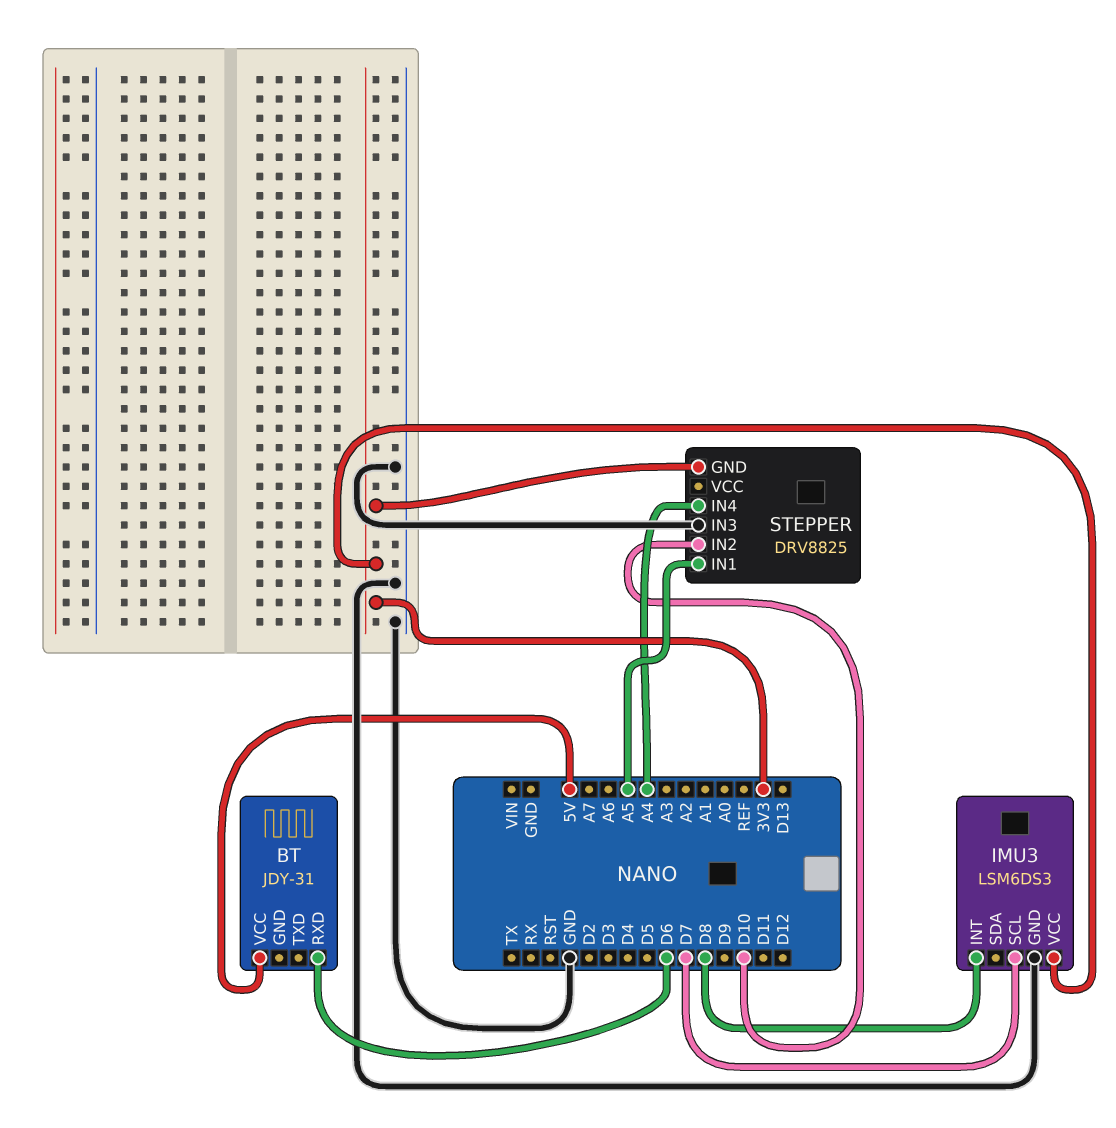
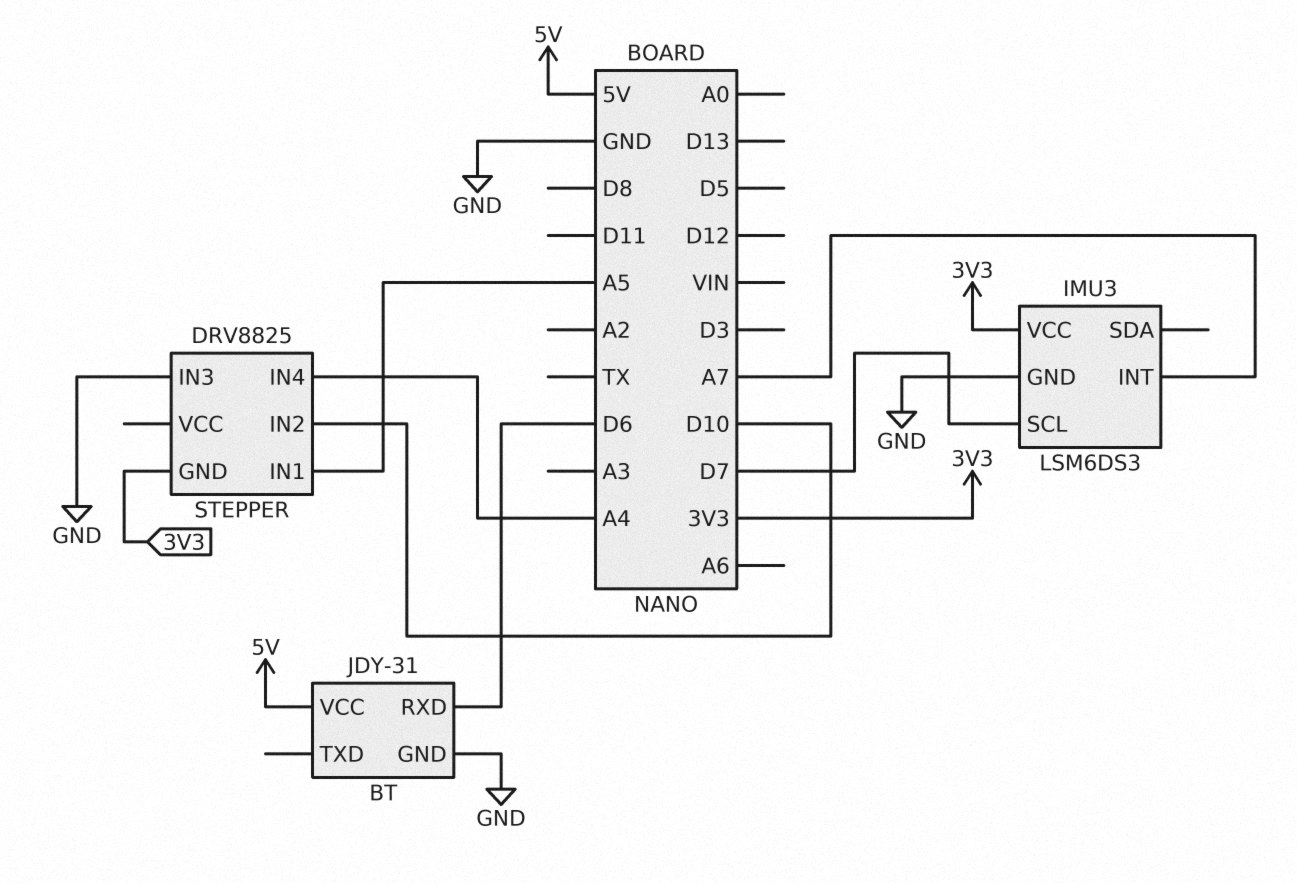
BT pin GND: none -> GND
IMU3 pin INT: D8 -> A7

